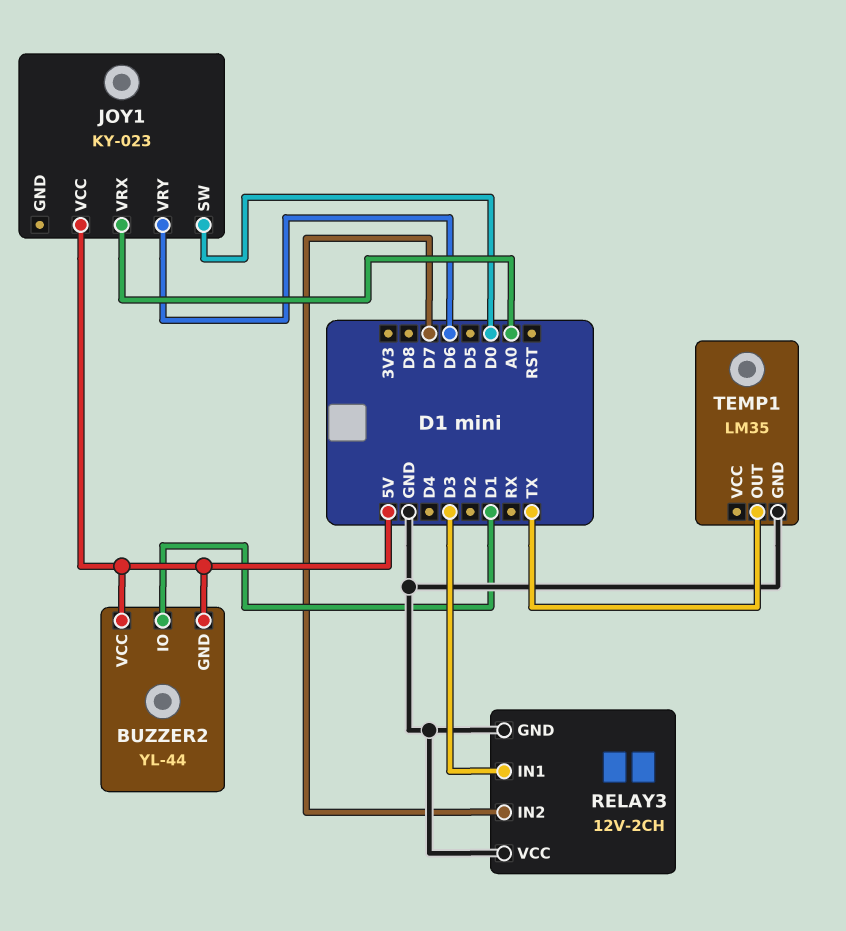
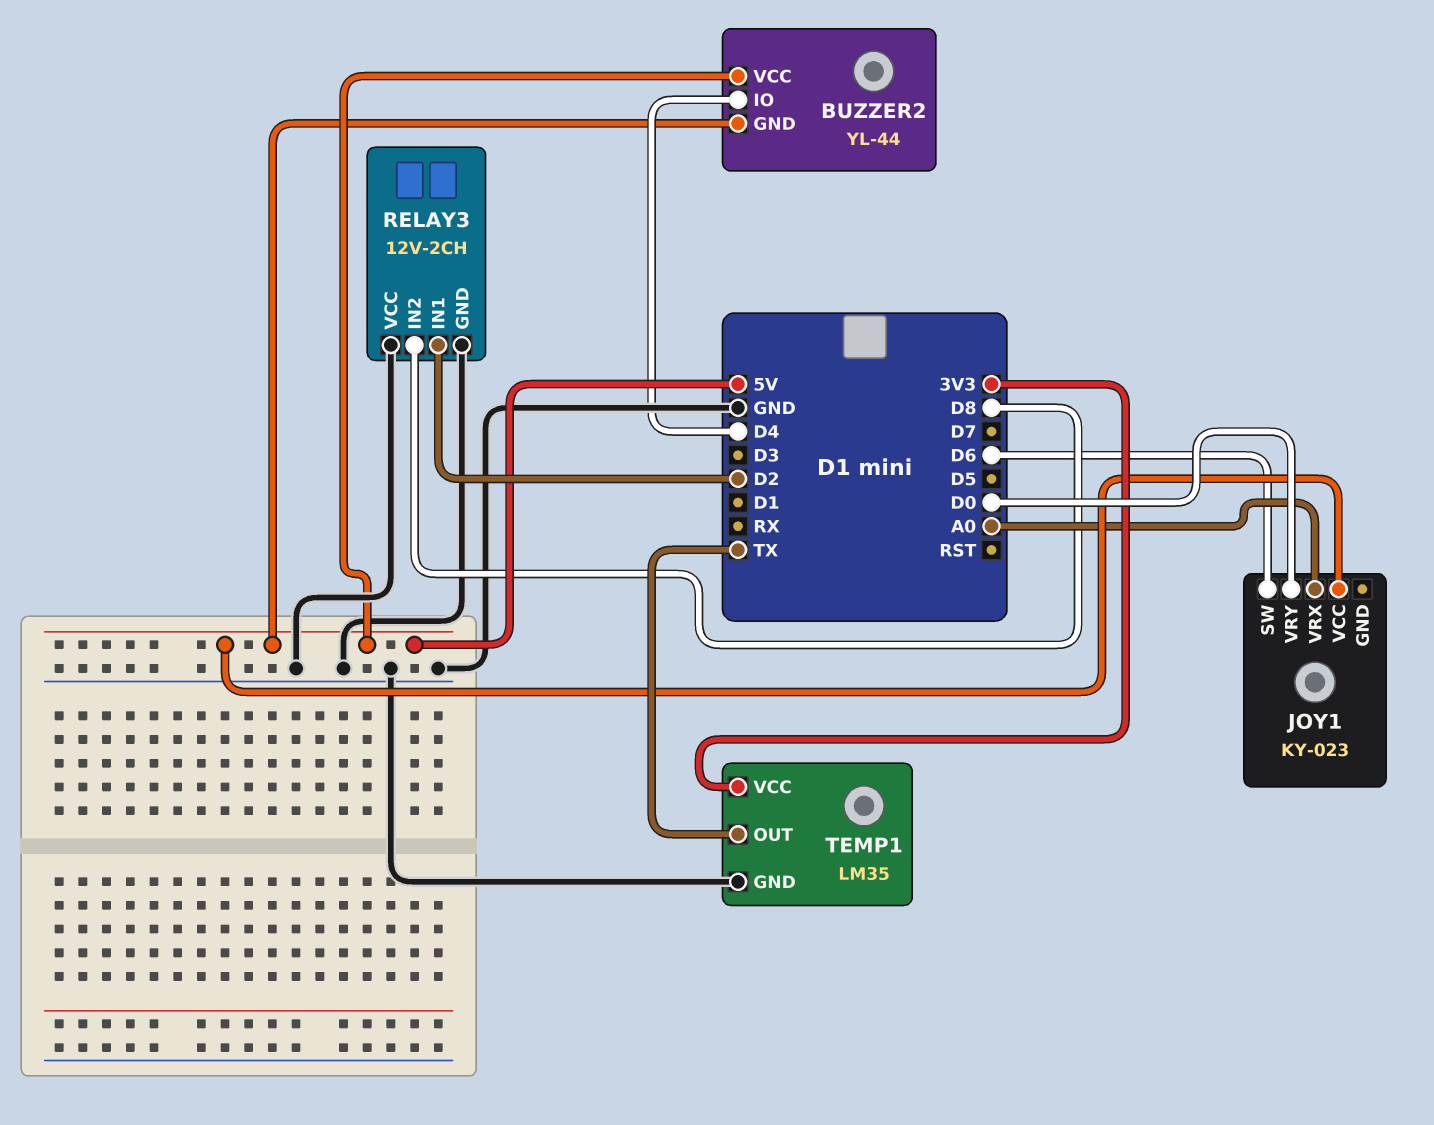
BUZZER2 pin IO: D1 -> D4
JOY1 pin SW: D0 -> D6
JOY1 pin VRY: D6 -> D0
RELAY3 pin IN1: D3 -> D2
RELAY3 pin IN2: D7 -> D8
TEMP1 pin VCC: none -> 3V3

